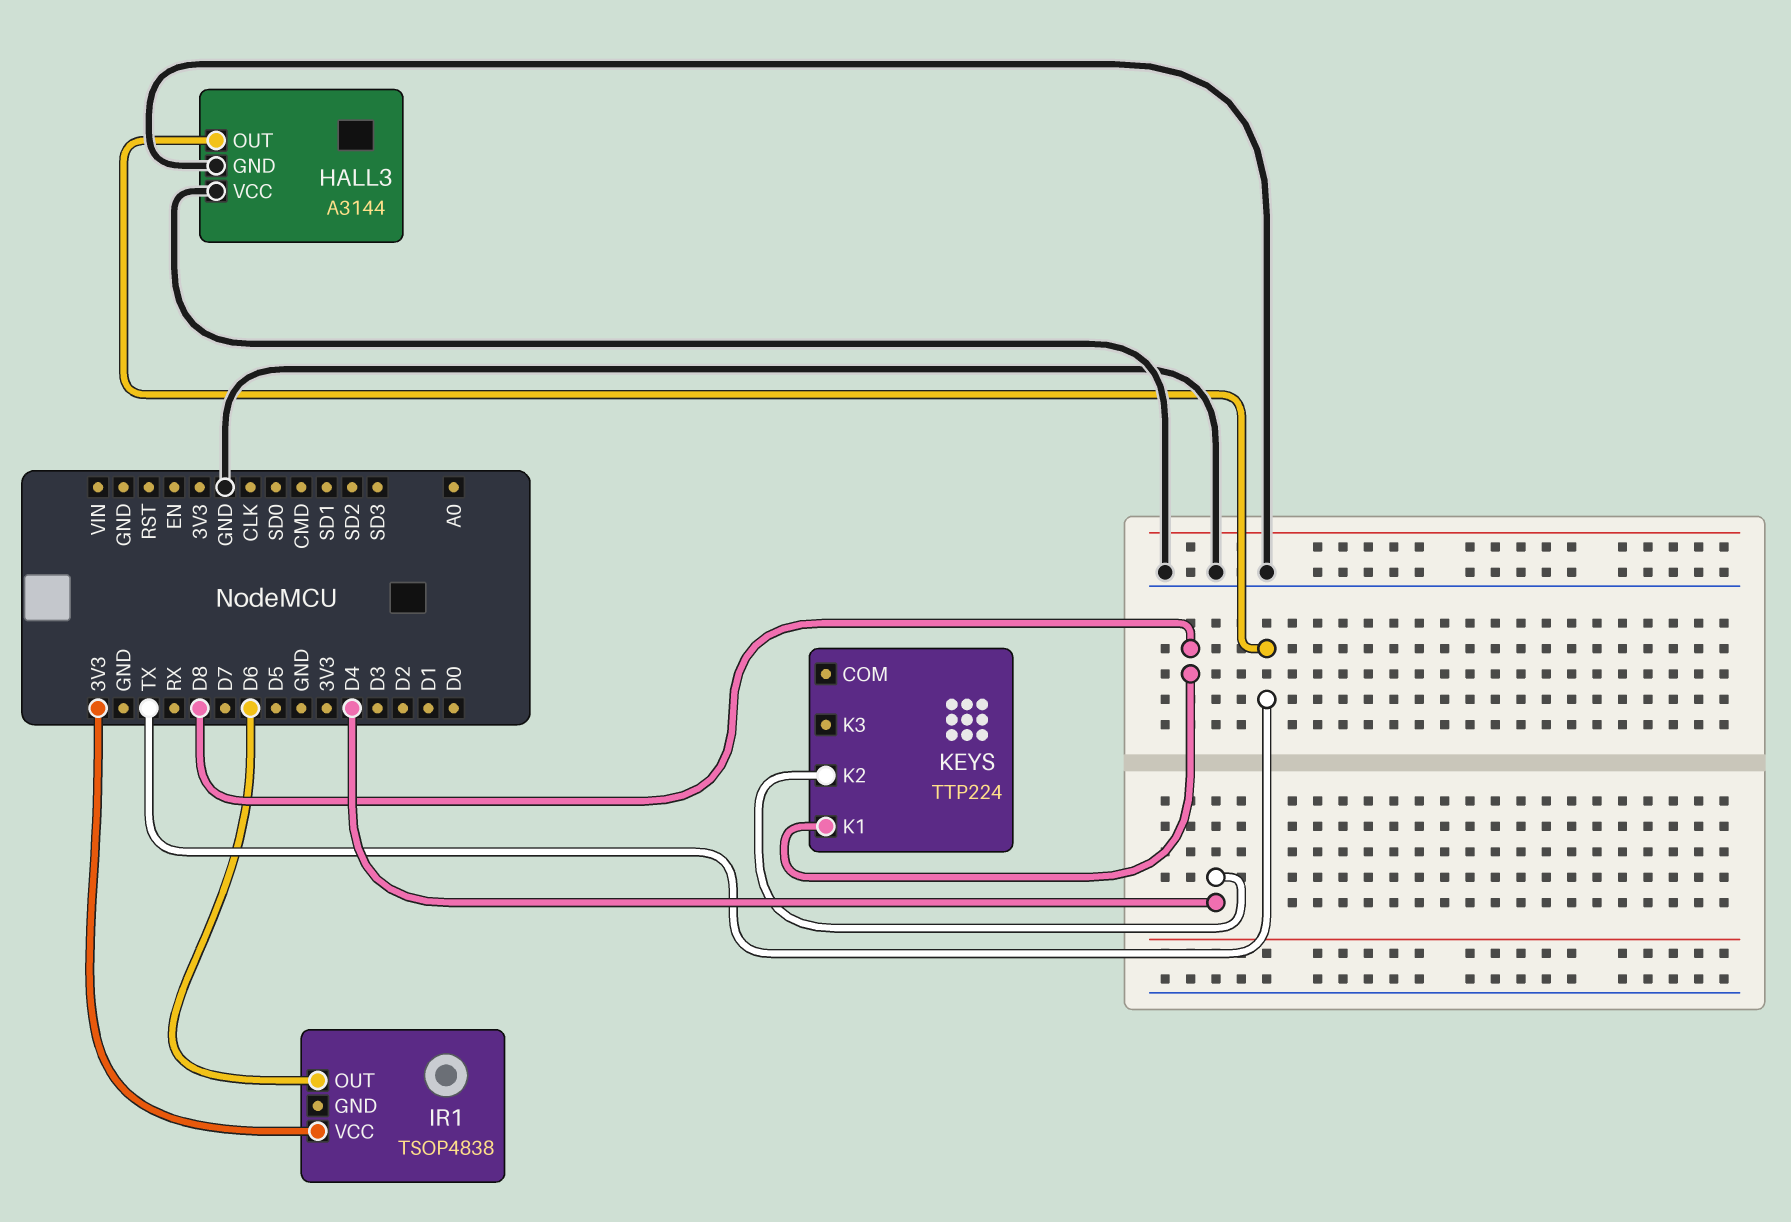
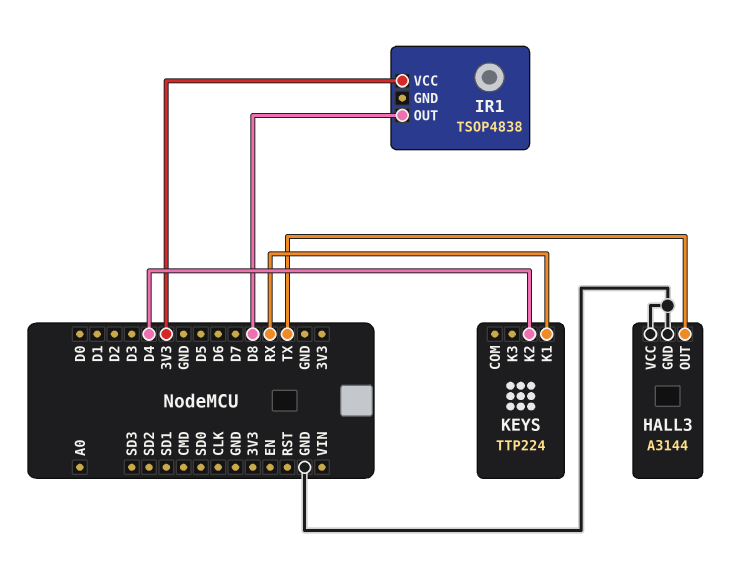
IR1 pin OUT: D6 -> D8
KEYS pin K1: D8 -> RX

